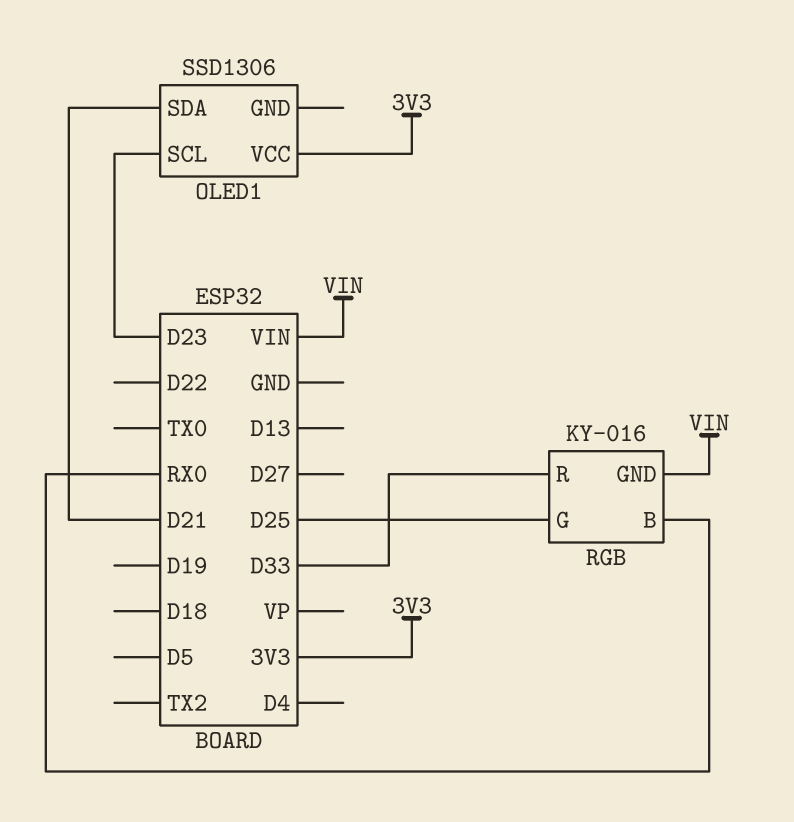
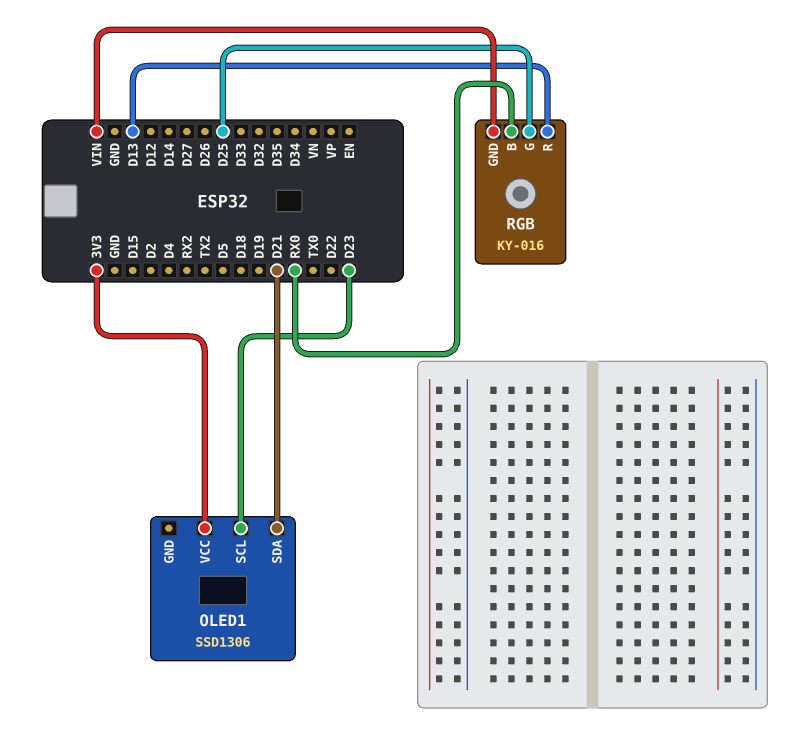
RGB pin R: D33 -> D13

